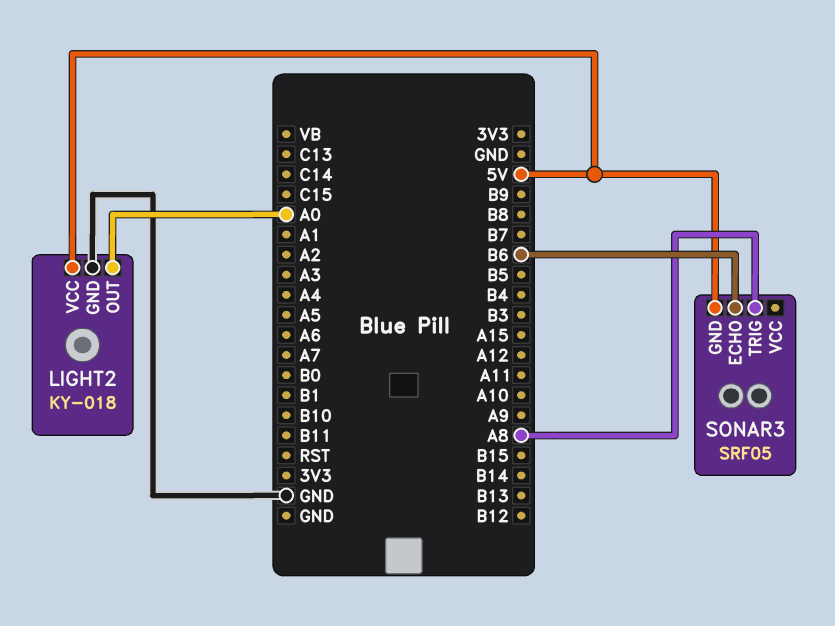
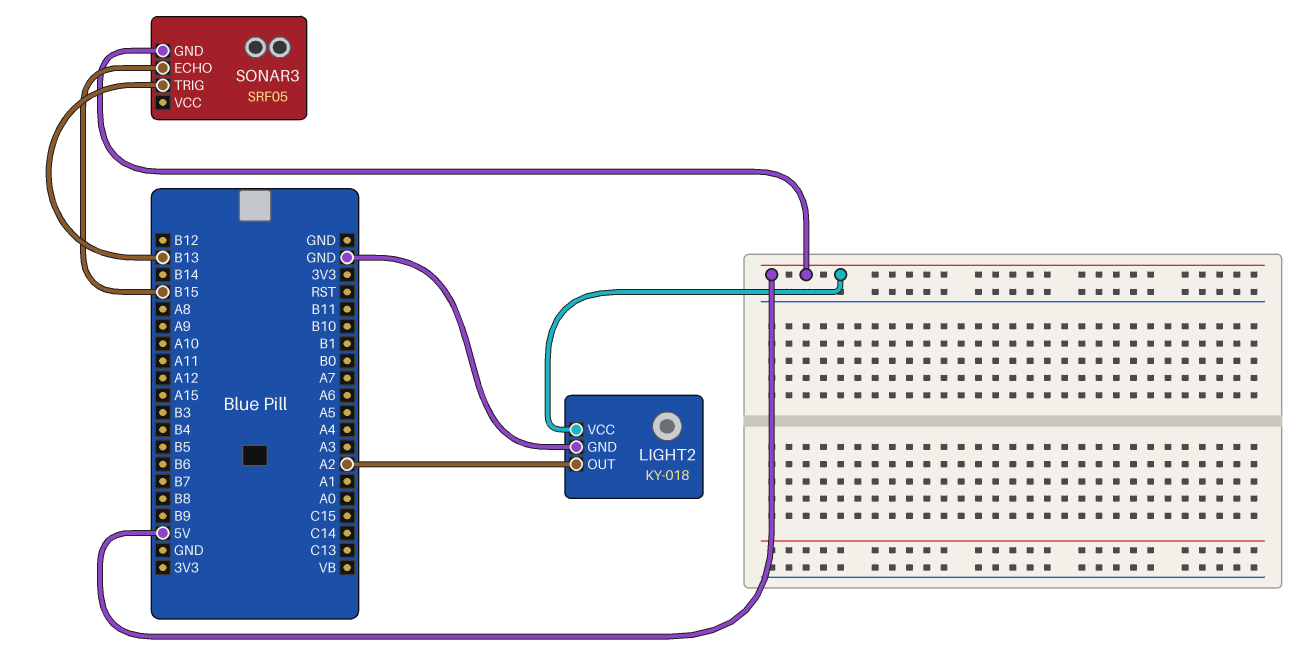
LIGHT2 pin OUT: A0 -> A2
SONAR3 pin ECHO: B6 -> B15
SONAR3 pin TRIG: A8 -> B13

